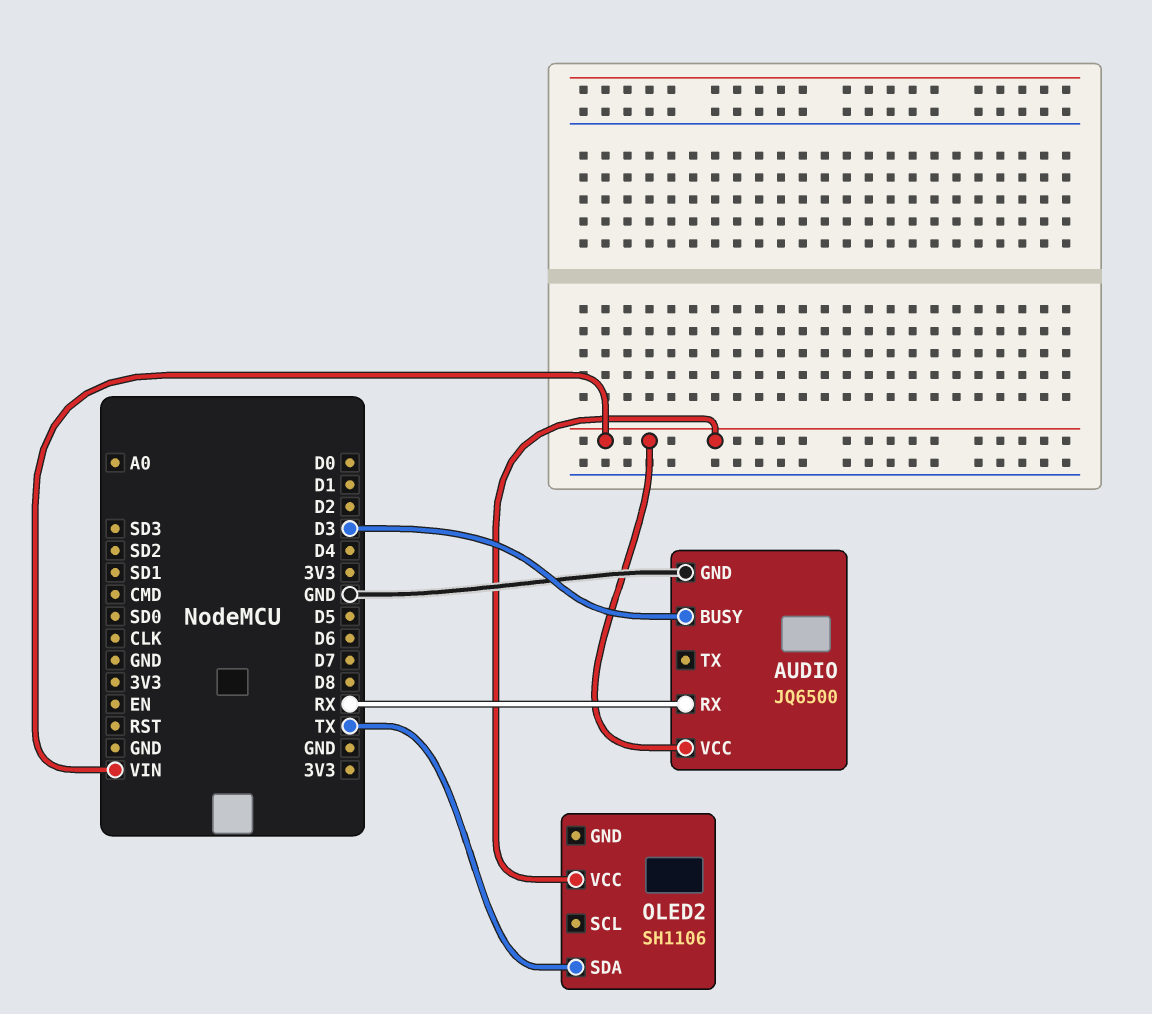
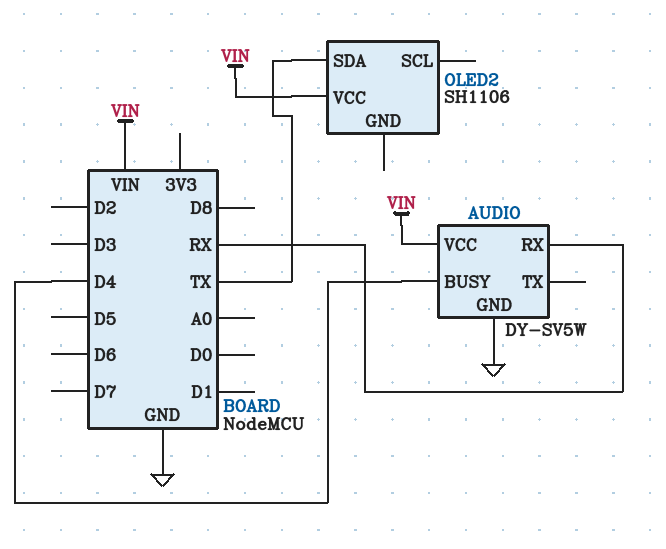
AUDIO: JQ6500 -> DY-SV5W
AUDIO pin BUSY: D3 -> D4

